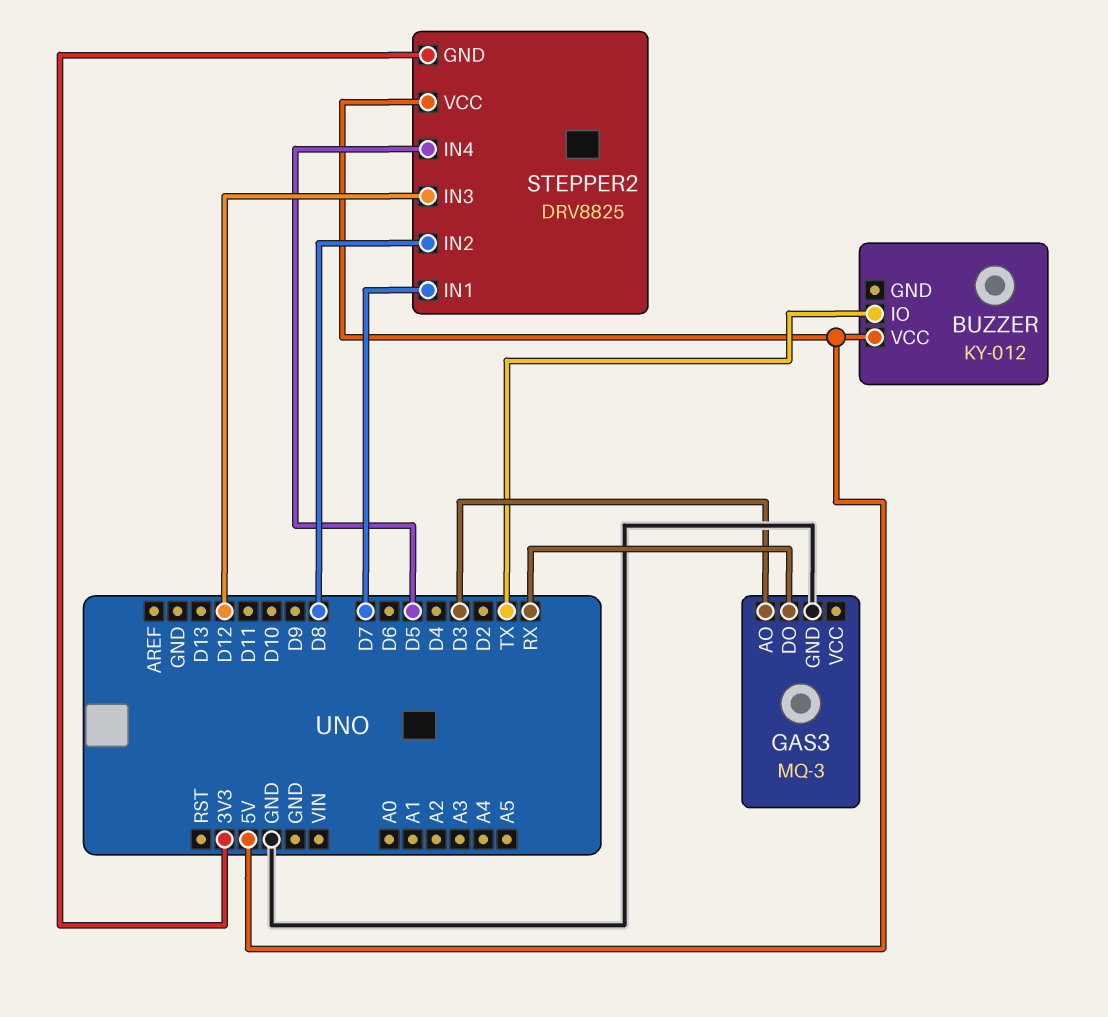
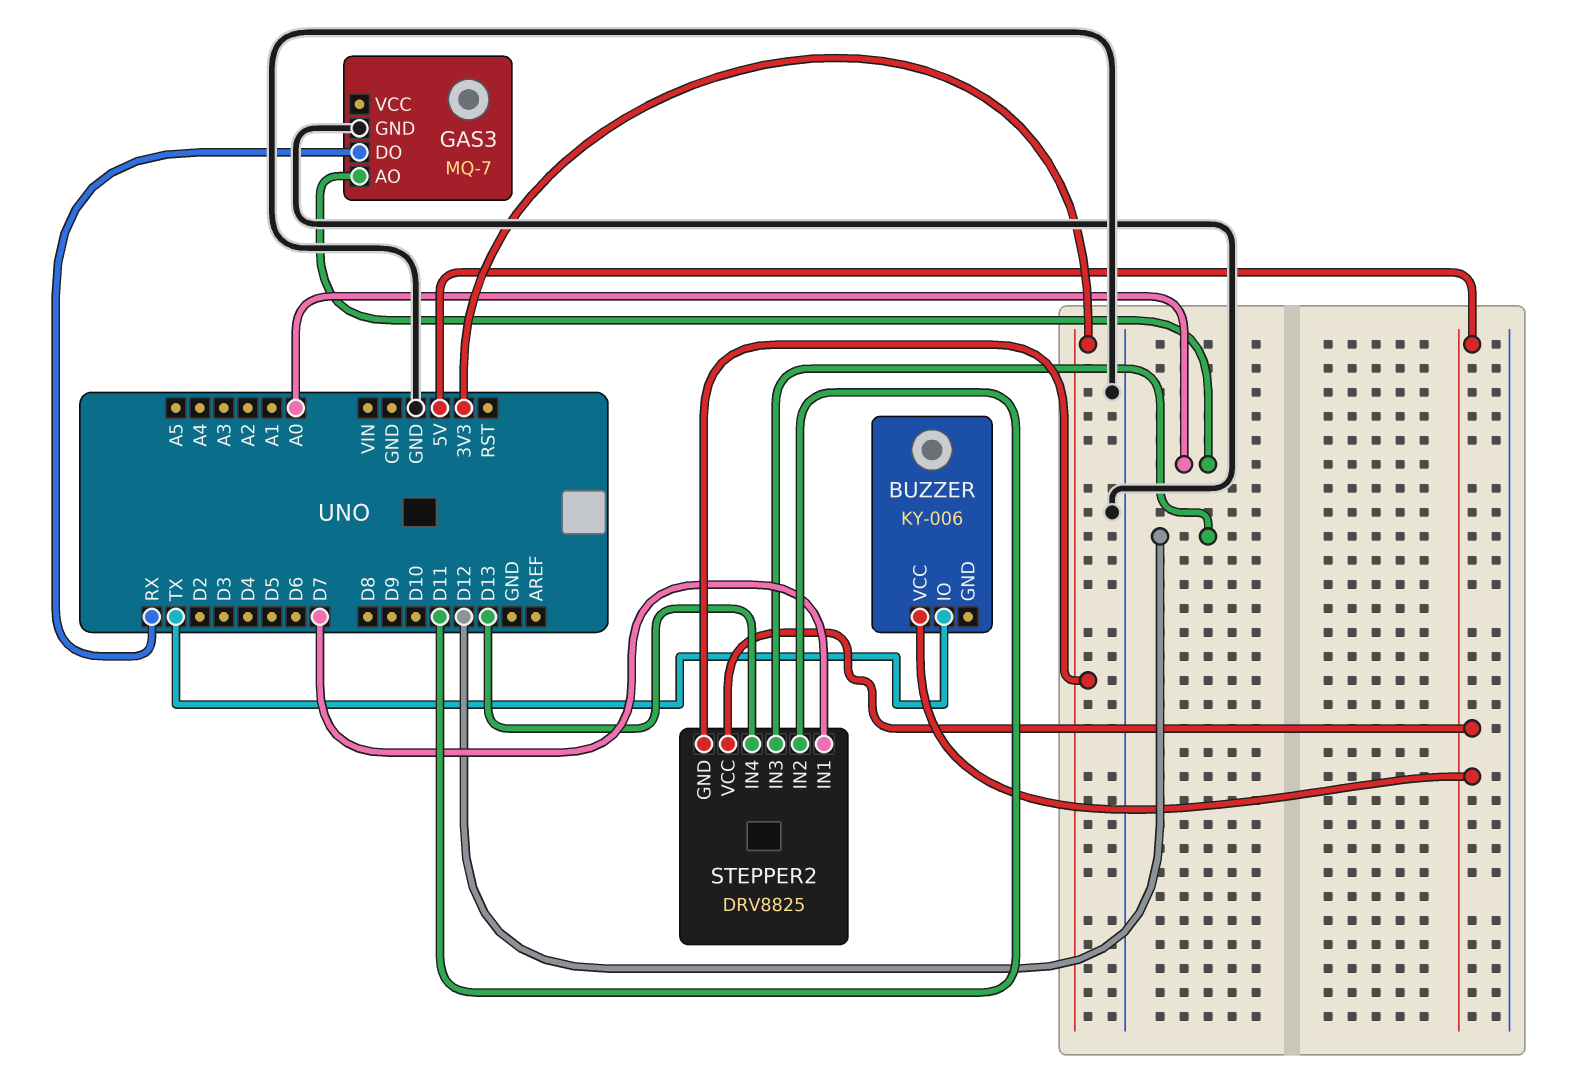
BUZZER: KY-012 -> KY-006
GAS3: MQ-3 -> MQ-7
GAS3 pin AO: D3 -> A0
STEPPER2 pin IN2: D8 -> D11
STEPPER2 pin IN4: D5 -> D13

